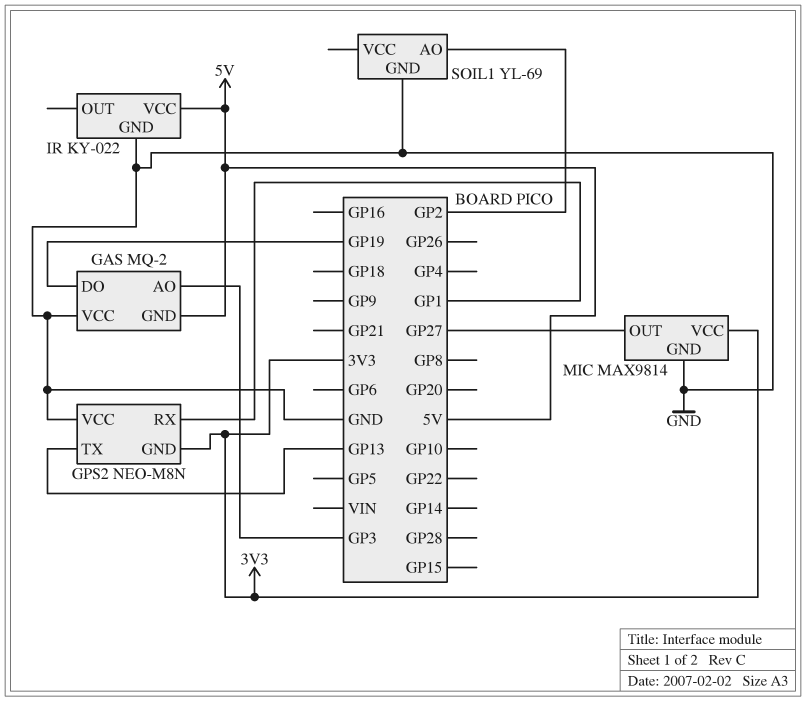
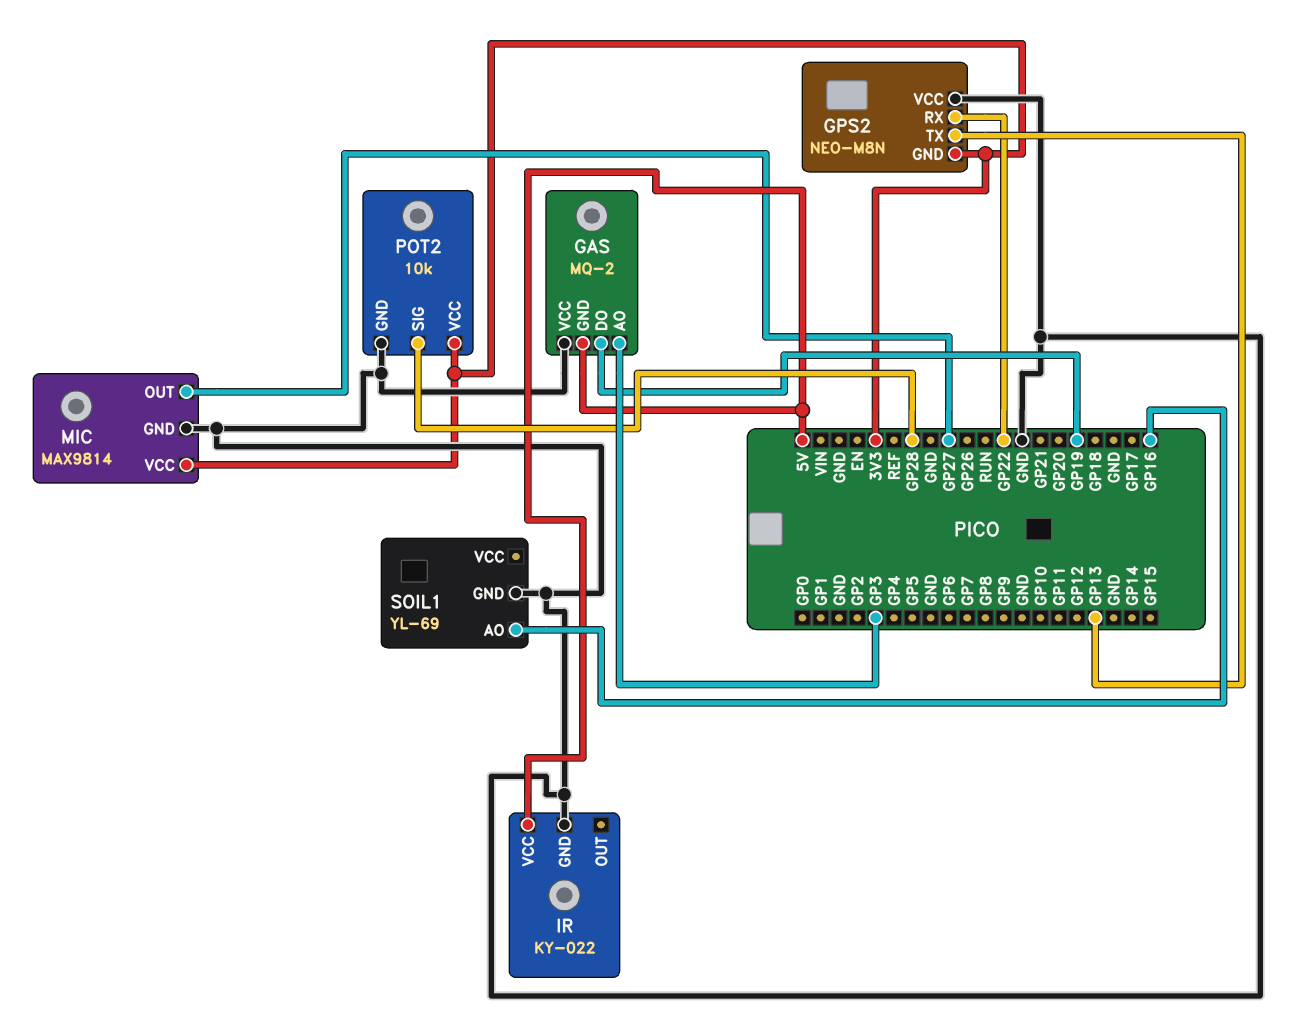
GPS2 pin RX: GP1 -> GP22
POT2: none -> 10k
POT2 pin GND: none -> GND
POT2 pin SIG: none -> GP28
POT2 pin VCC: none -> 3V3
SOIL1 pin AO: GP2 -> GP16

